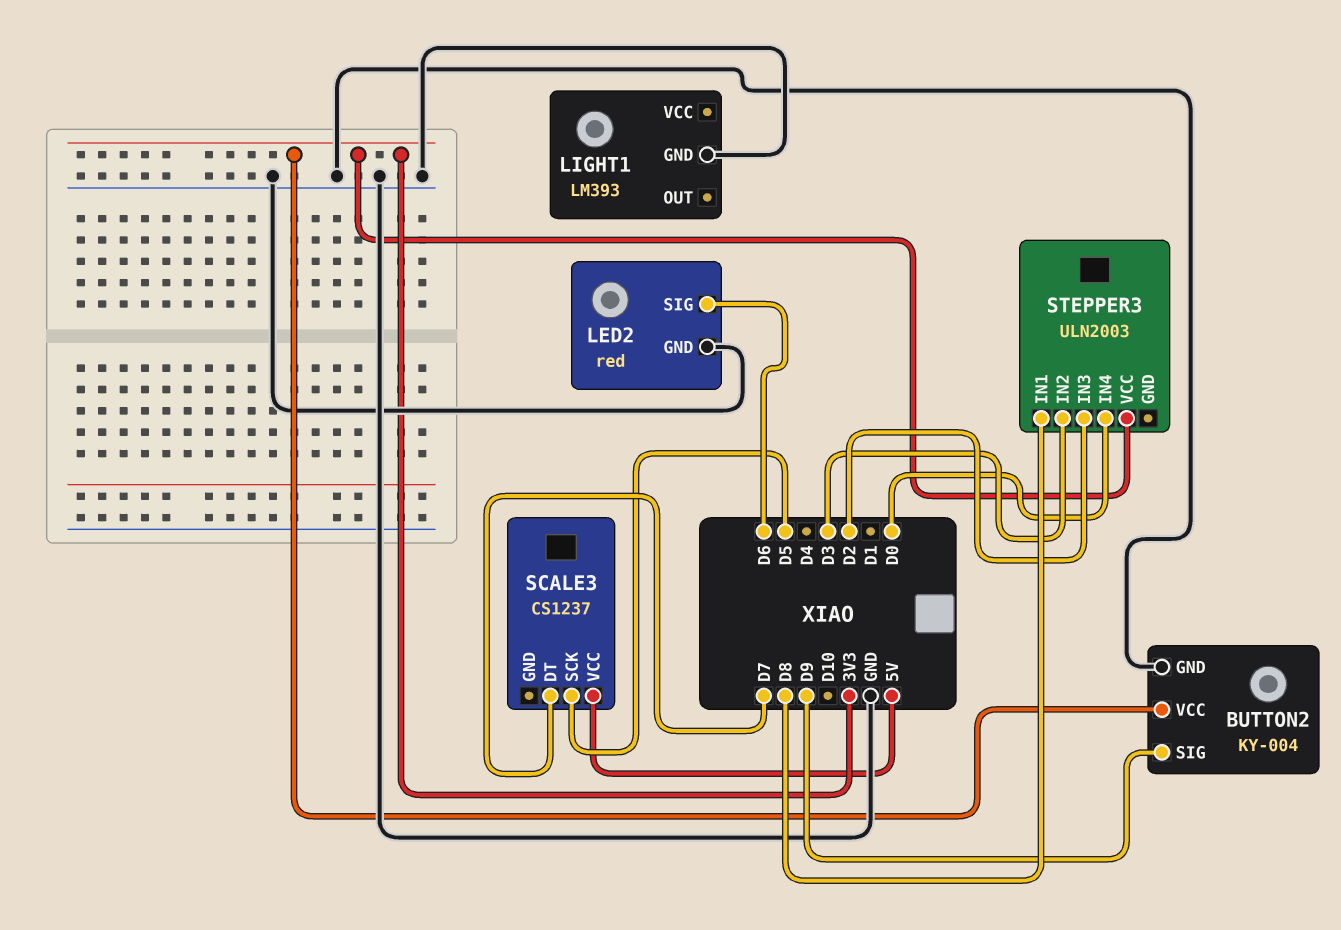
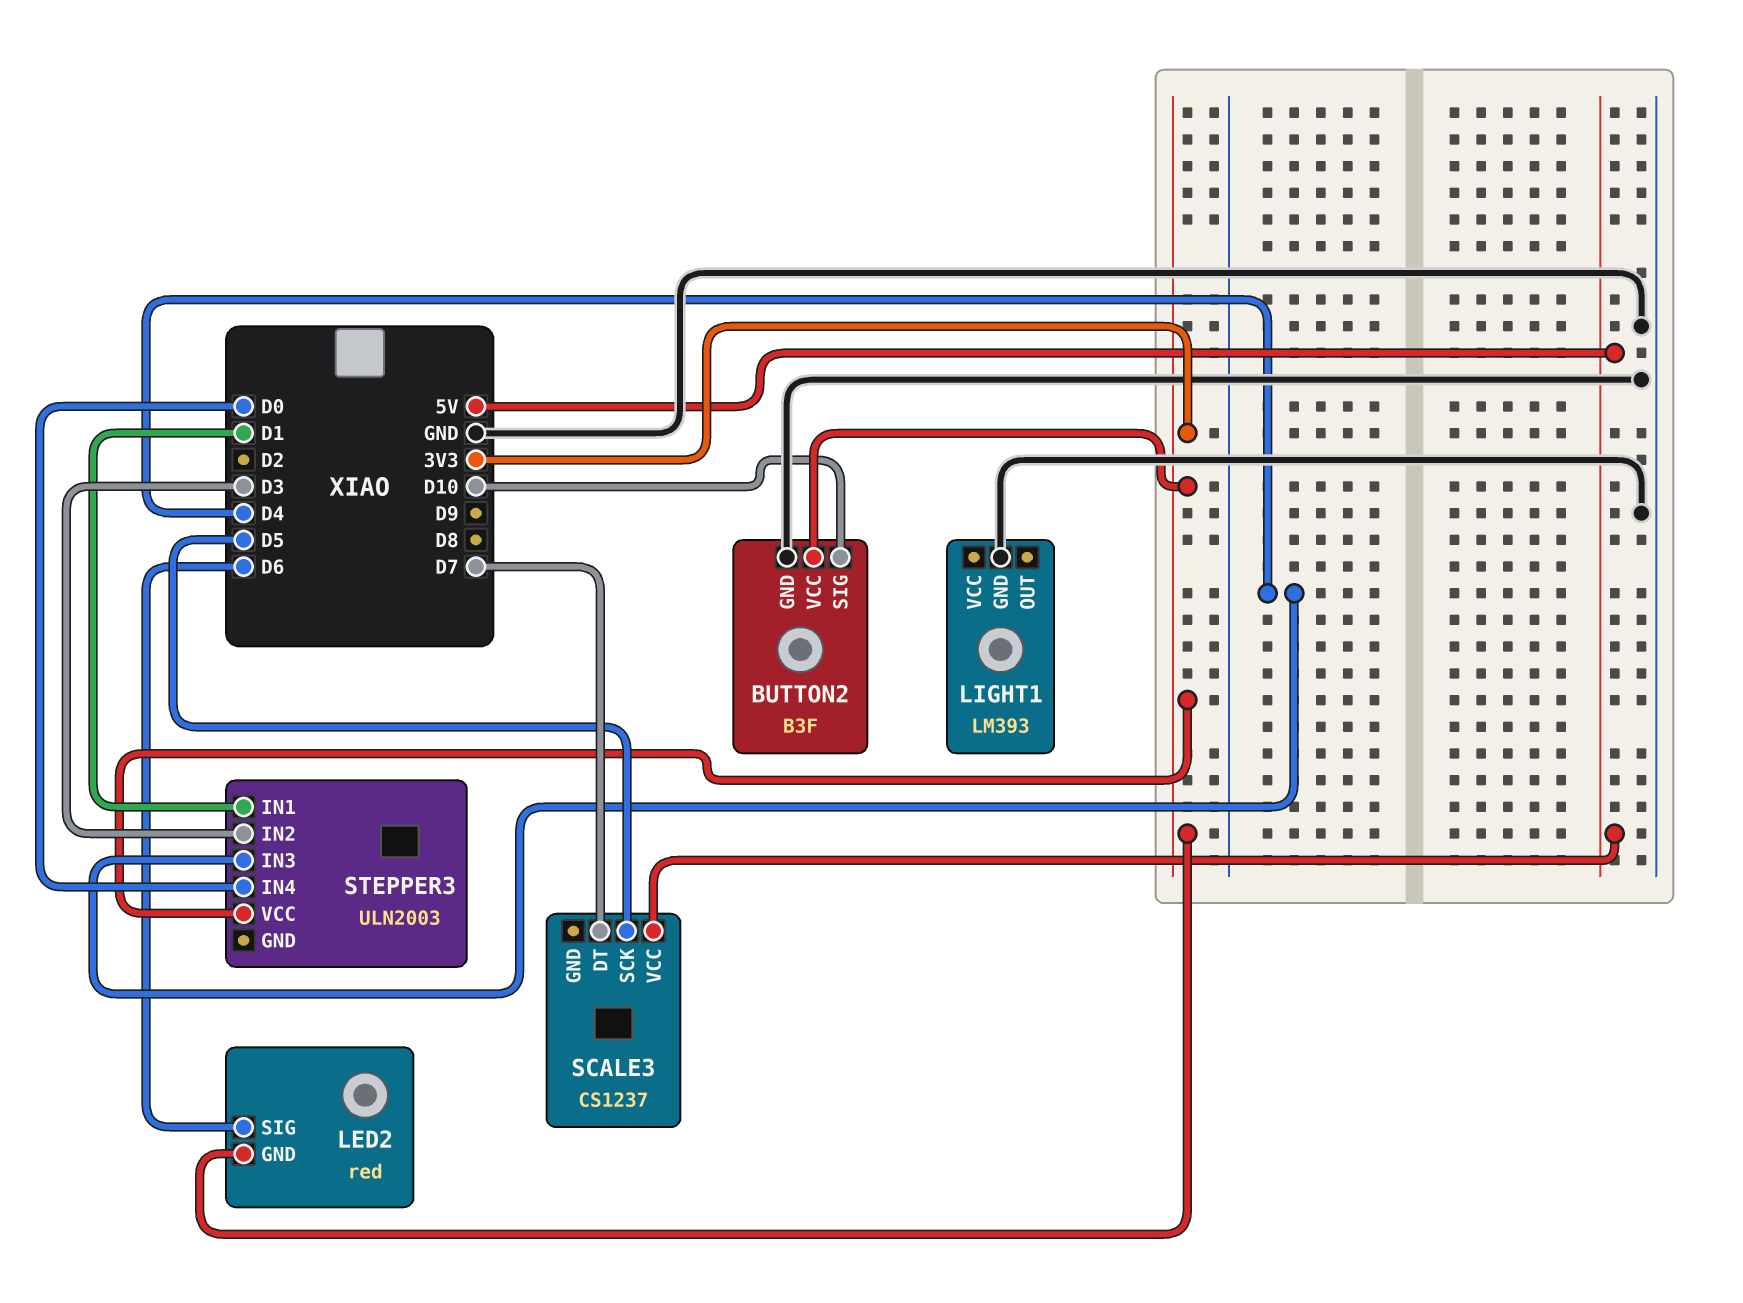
BUTTON2: KY-004 -> B3F
BUTTON2 pin SIG: D9 -> D10
LED2 pin GND: GND -> 3V3
STEPPER3 pin IN1: D8 -> D1
STEPPER3 pin IN3: D2 -> D4

